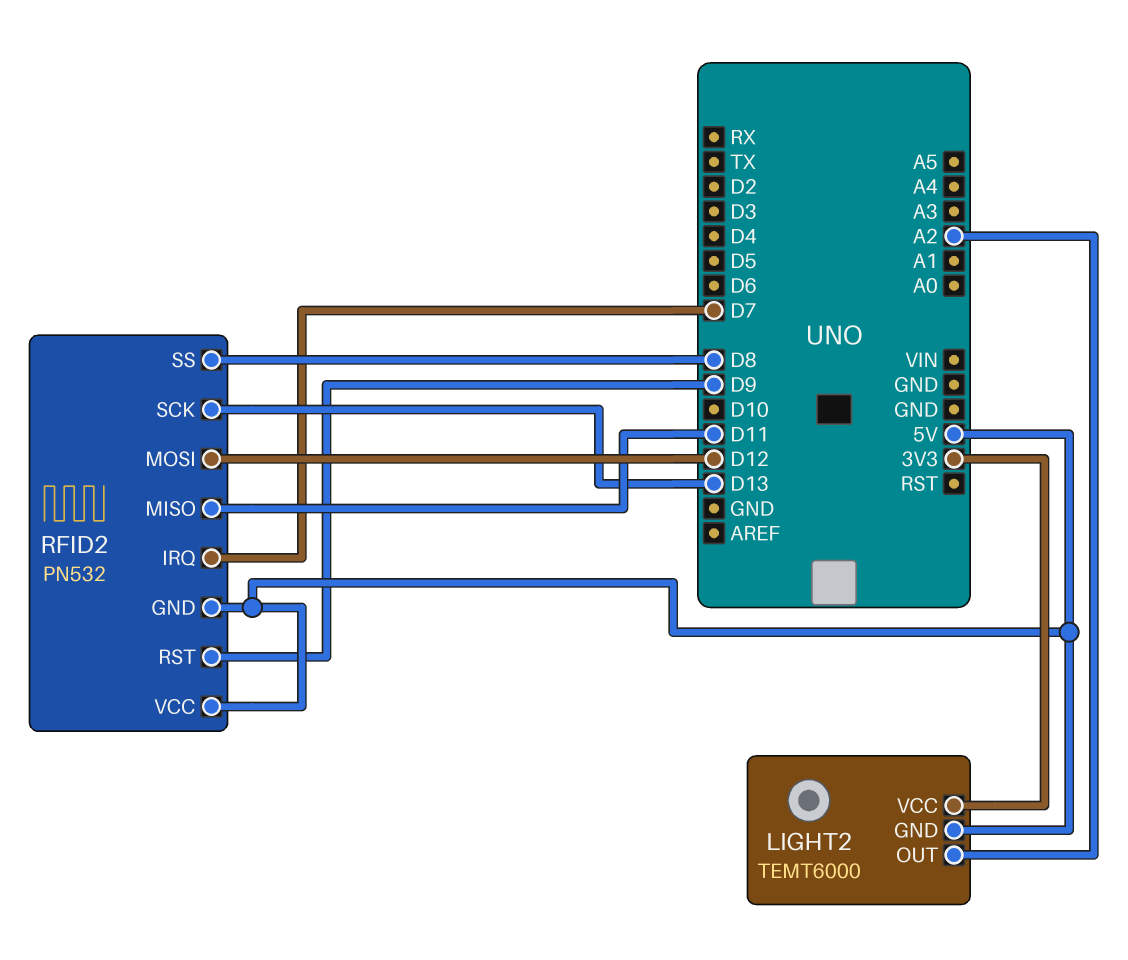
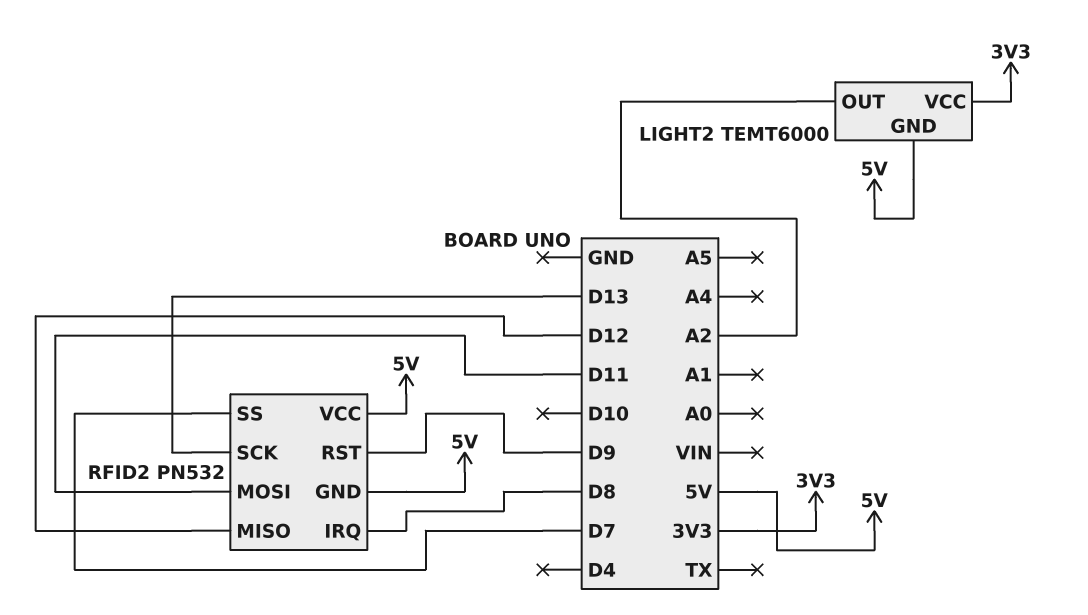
RFID2 pin IRQ: D7 -> D8
RFID2 pin MISO: D11 -> D12
RFID2 pin MOSI: D12 -> D11
RFID2 pin SS: D8 -> D7

